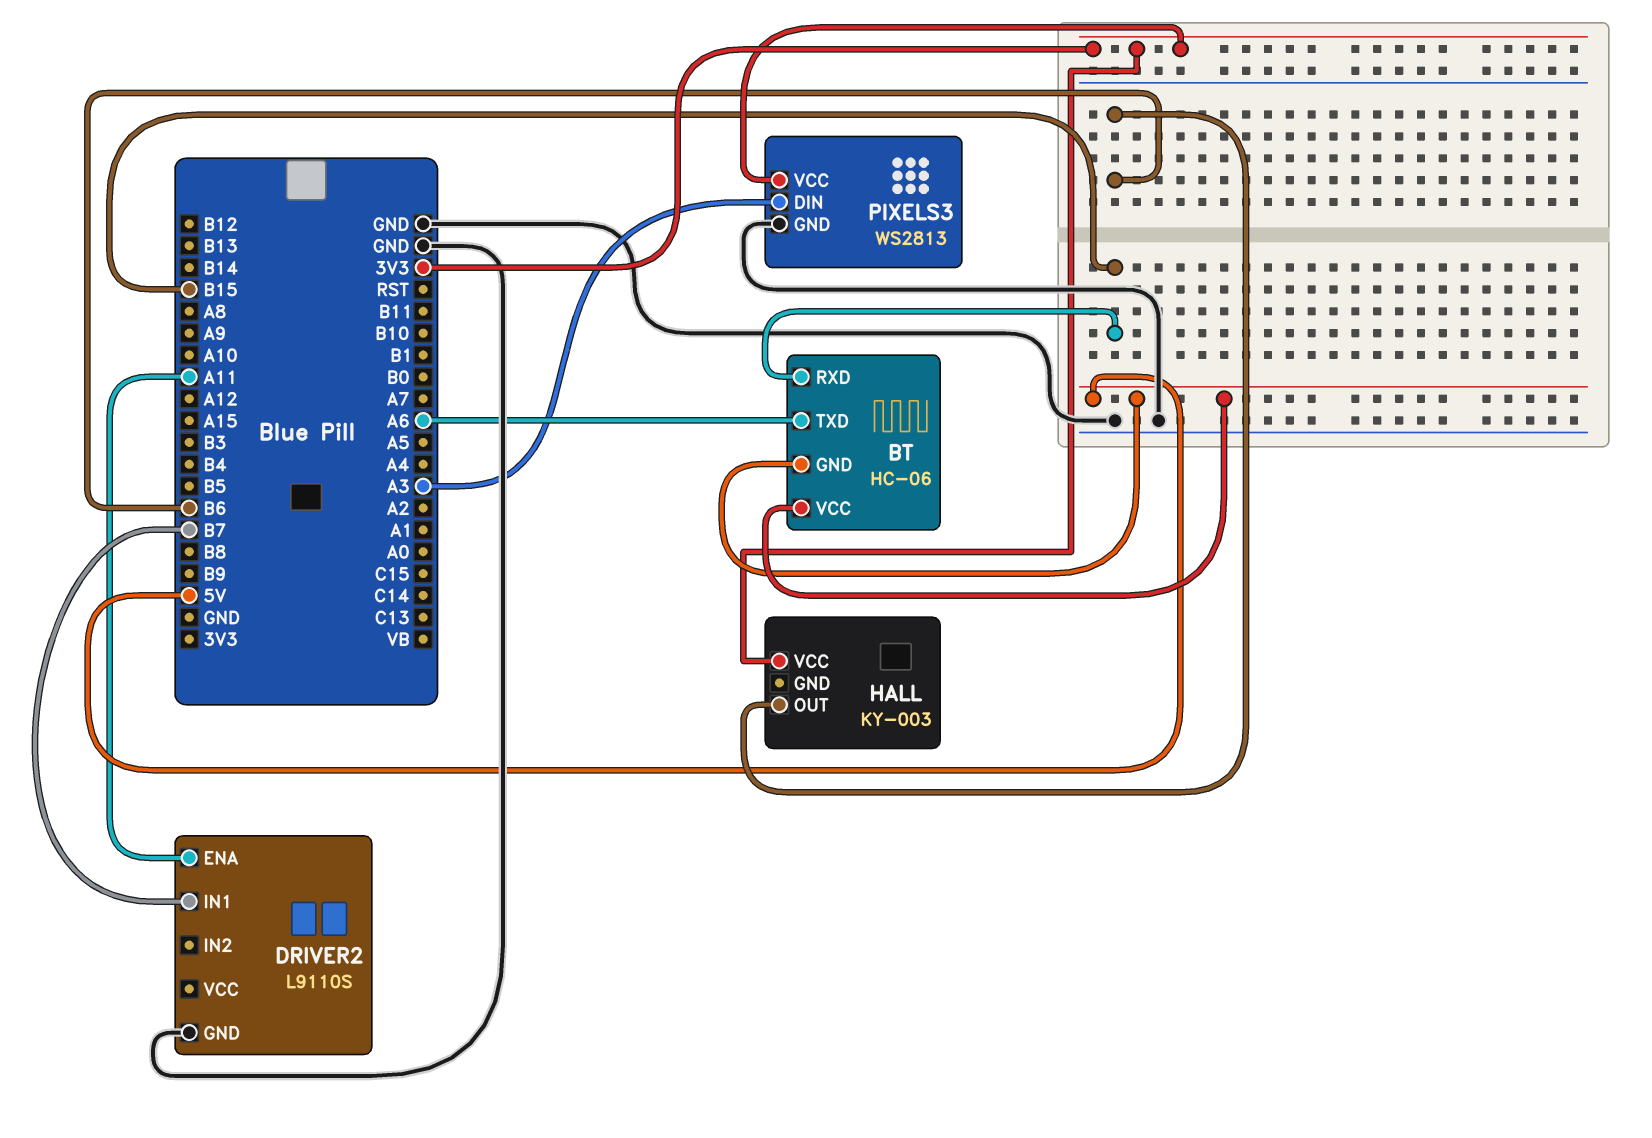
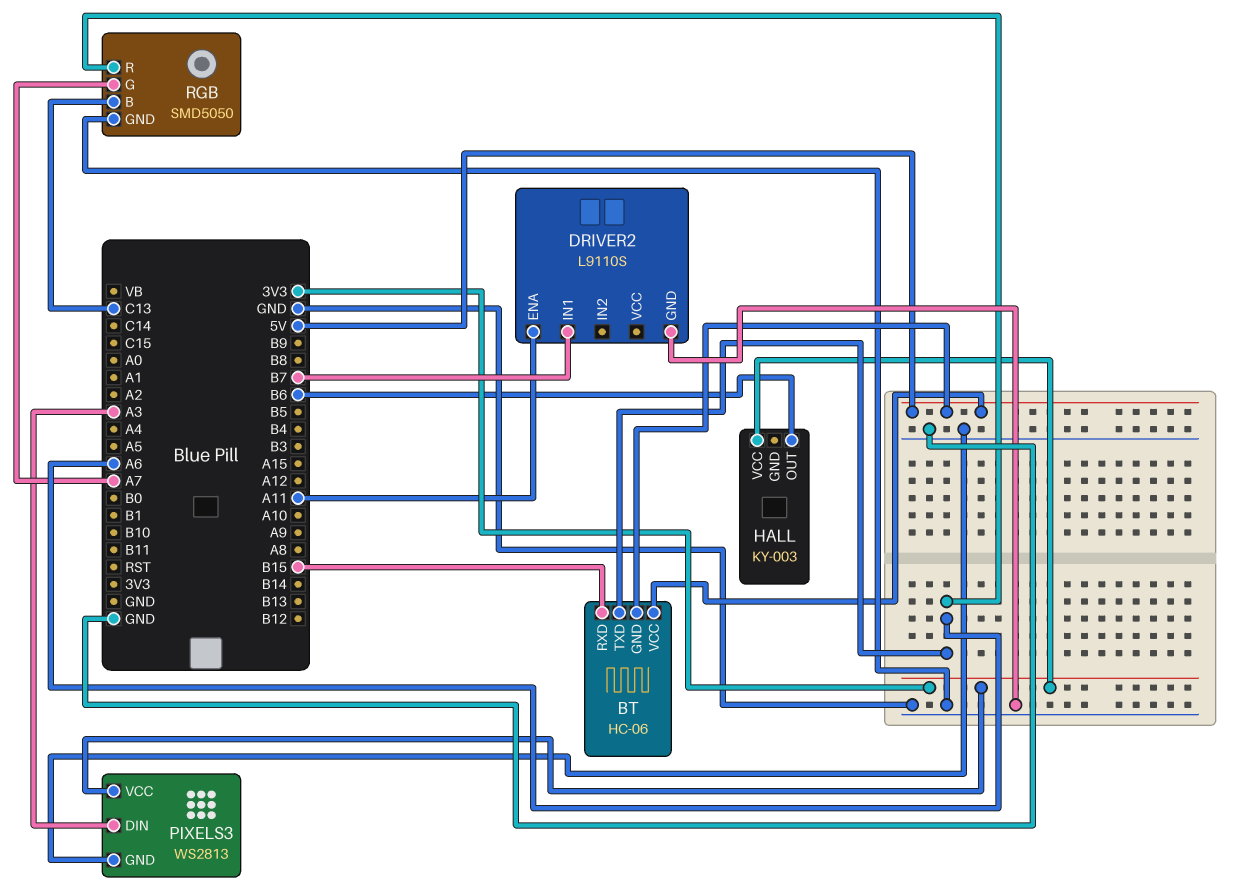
RGB: none -> SMD5050
RGB pin B: none -> C13
RGB pin G: none -> A7
RGB pin GND: none -> GND
RGB pin R: none -> A6

